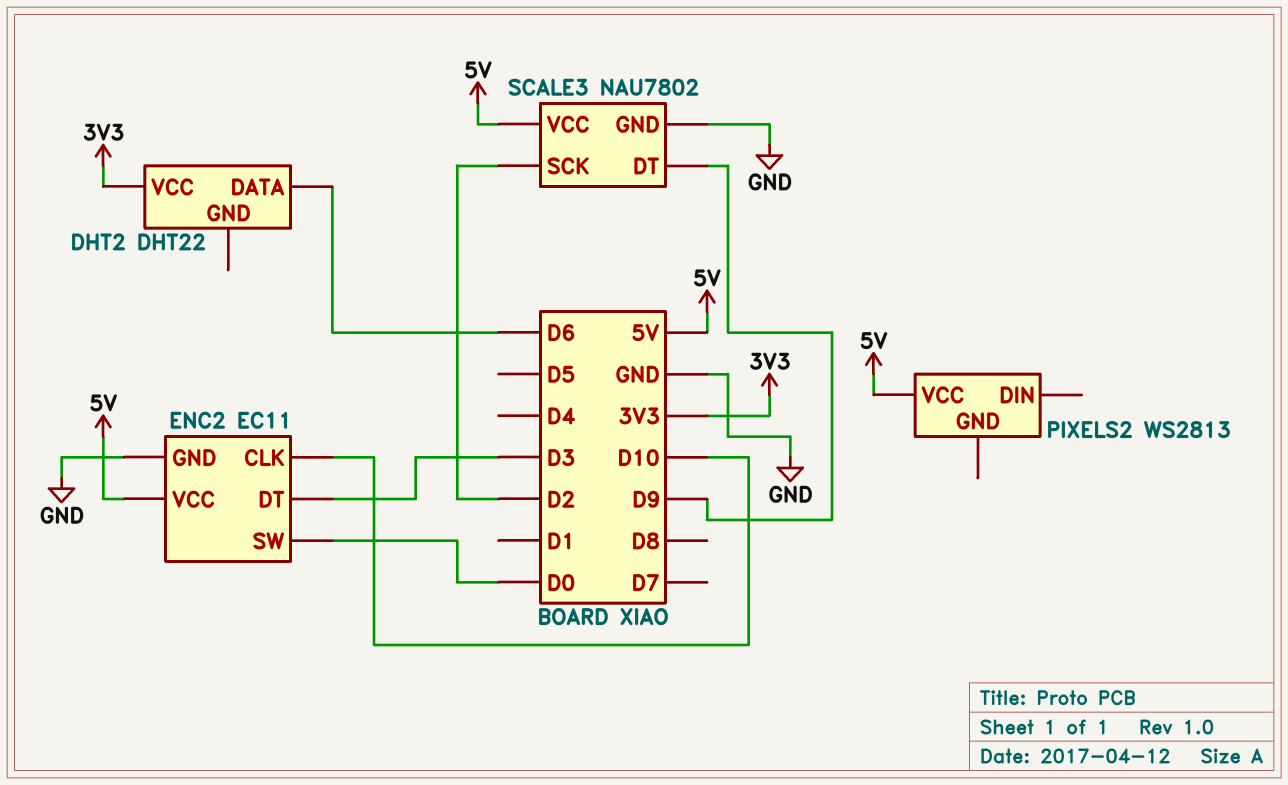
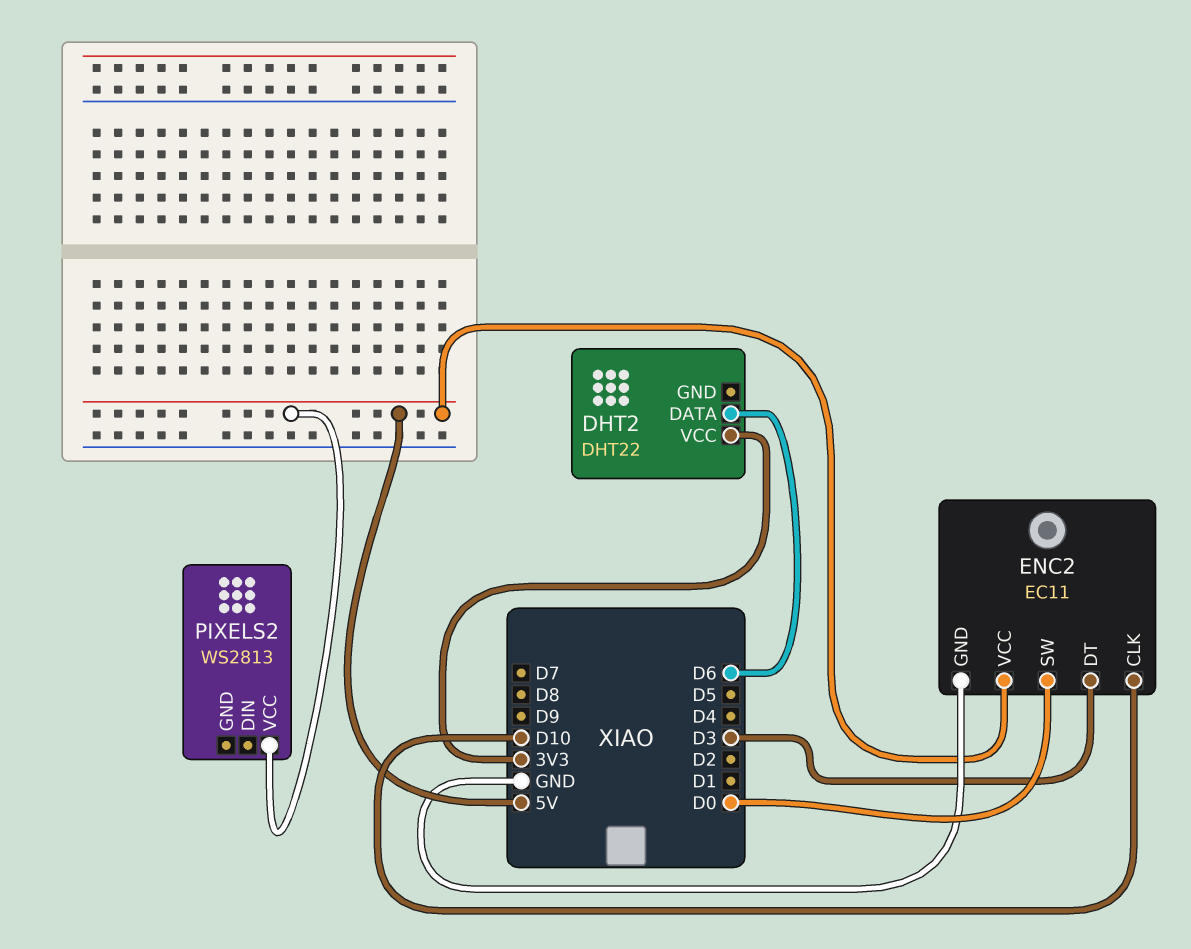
SCALE3: NAU7802 -> none
SCALE3 pin DT: D9 -> none
SCALE3 pin GND: GND -> none
SCALE3 pin SCK: D2 -> none
SCALE3 pin VCC: 5V -> none

